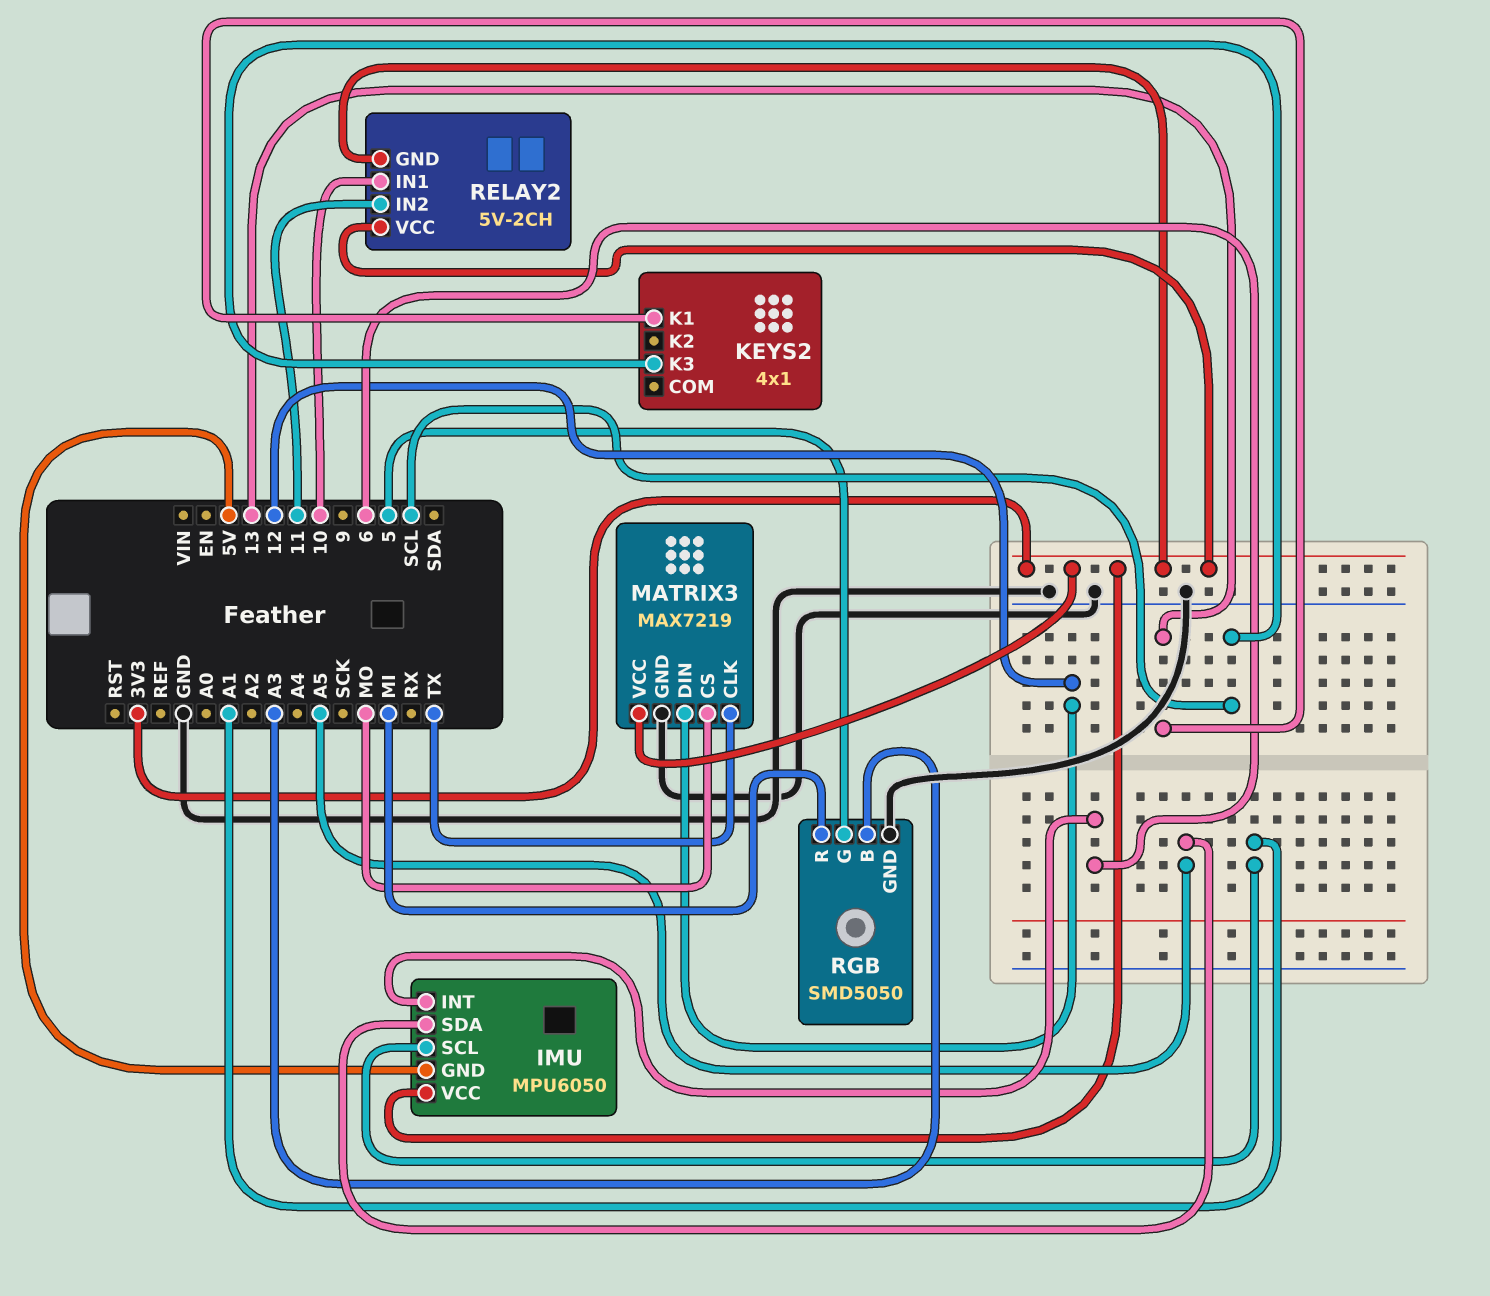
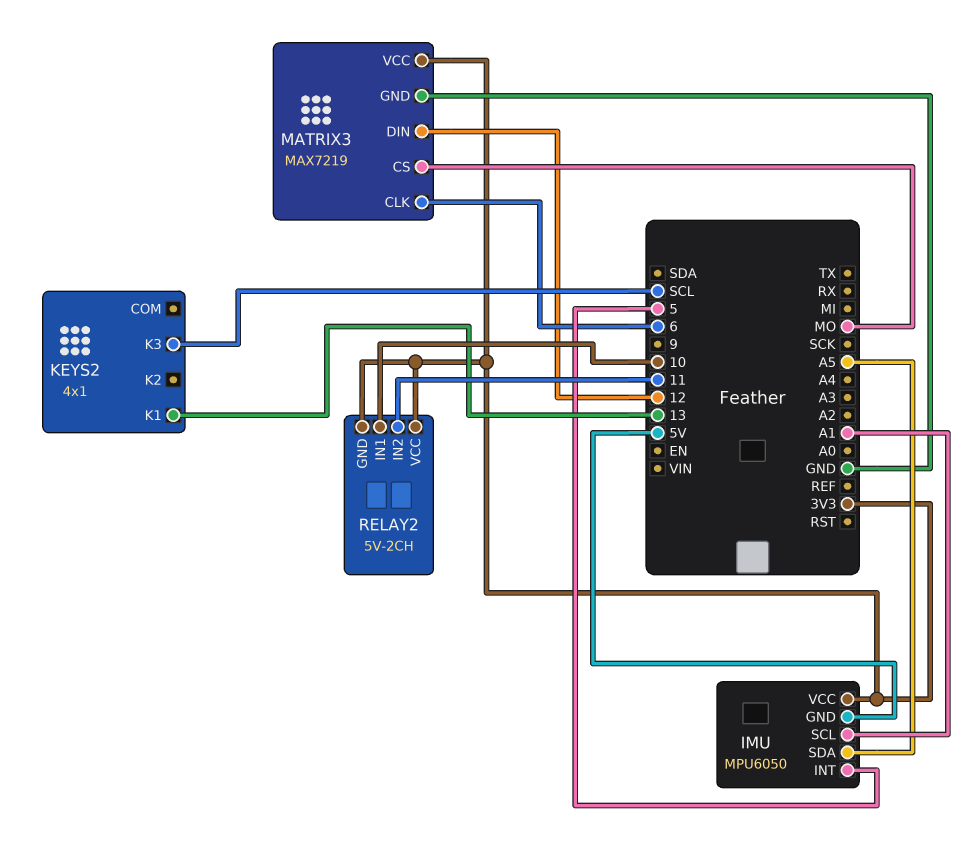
IMU pin INT: 6 -> 5
MATRIX3 pin CLK: TX -> 6
RGB: SMD5050 -> none
RGB pin B: A3 -> none
RGB pin G: 5 -> none
RGB pin GND: GND -> none
RGB pin R: MI -> none

